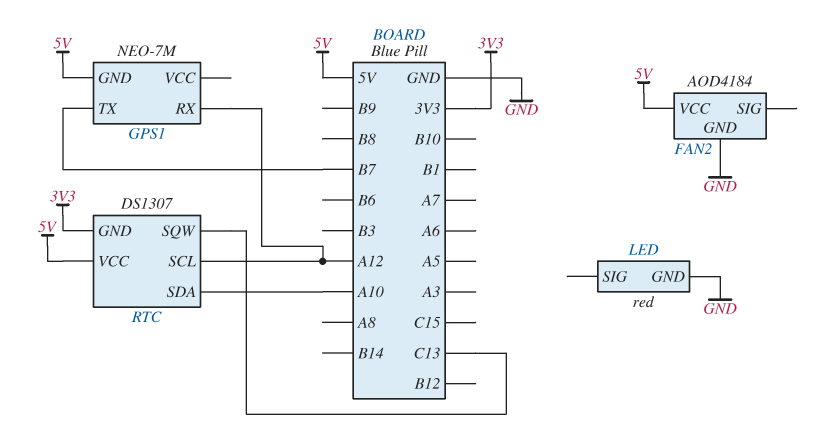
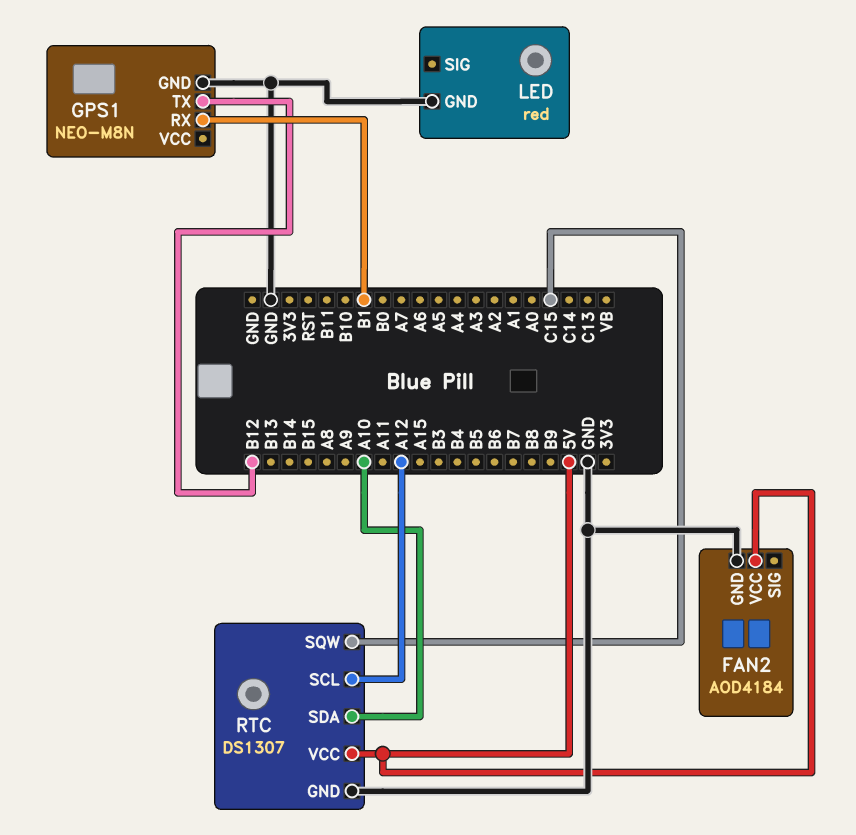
GPS1: NEO-7M -> NEO-M8N
GPS1 pin GND: 5V -> GND
GPS1 pin RX: A12 -> B1
GPS1 pin TX: B7 -> B12
RTC pin GND: 3V3 -> GND
RTC pin SQW: C13 -> C15

